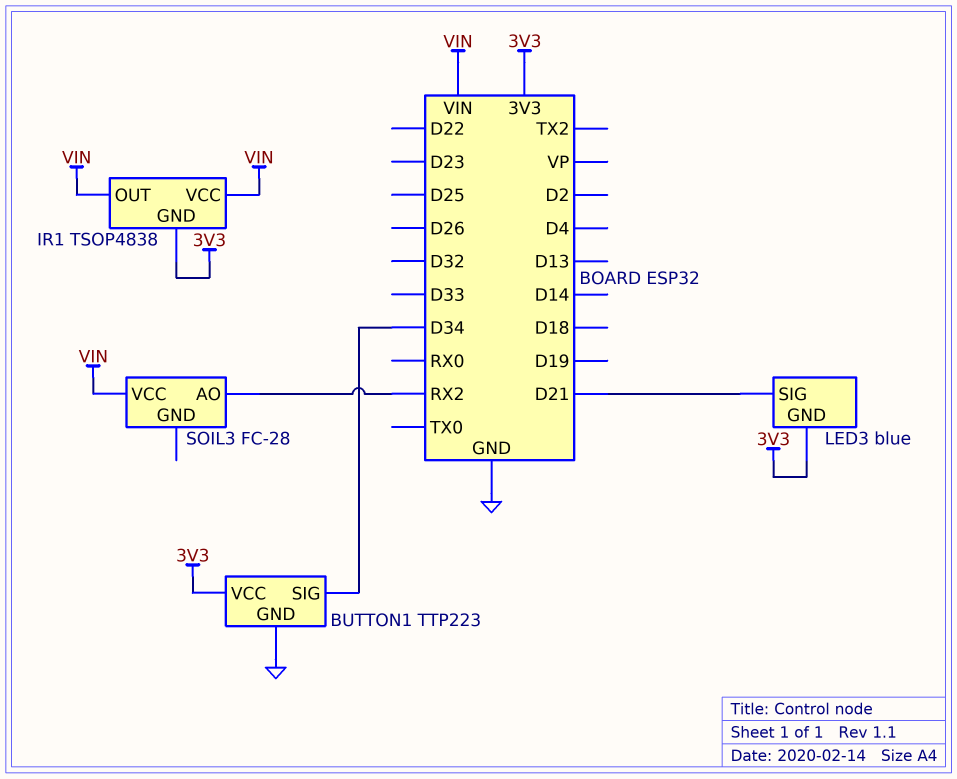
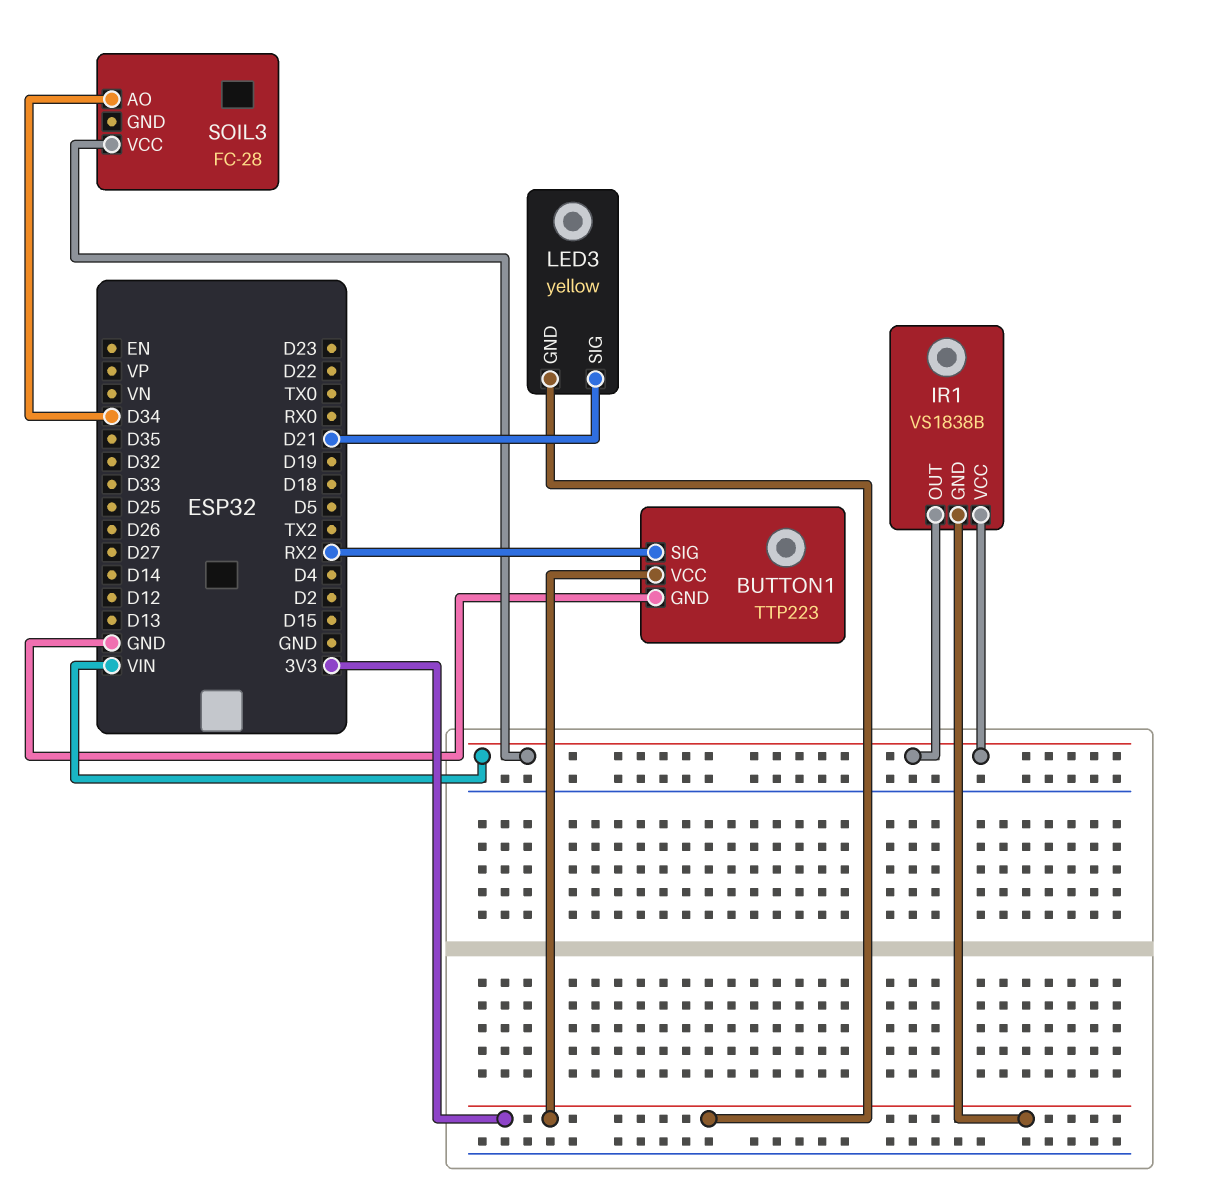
BUTTON1 pin SIG: D34 -> RX2
IR1: TSOP4838 -> VS1838B
LED3: blue -> yellow
SOIL3 pin AO: RX2 -> D34

